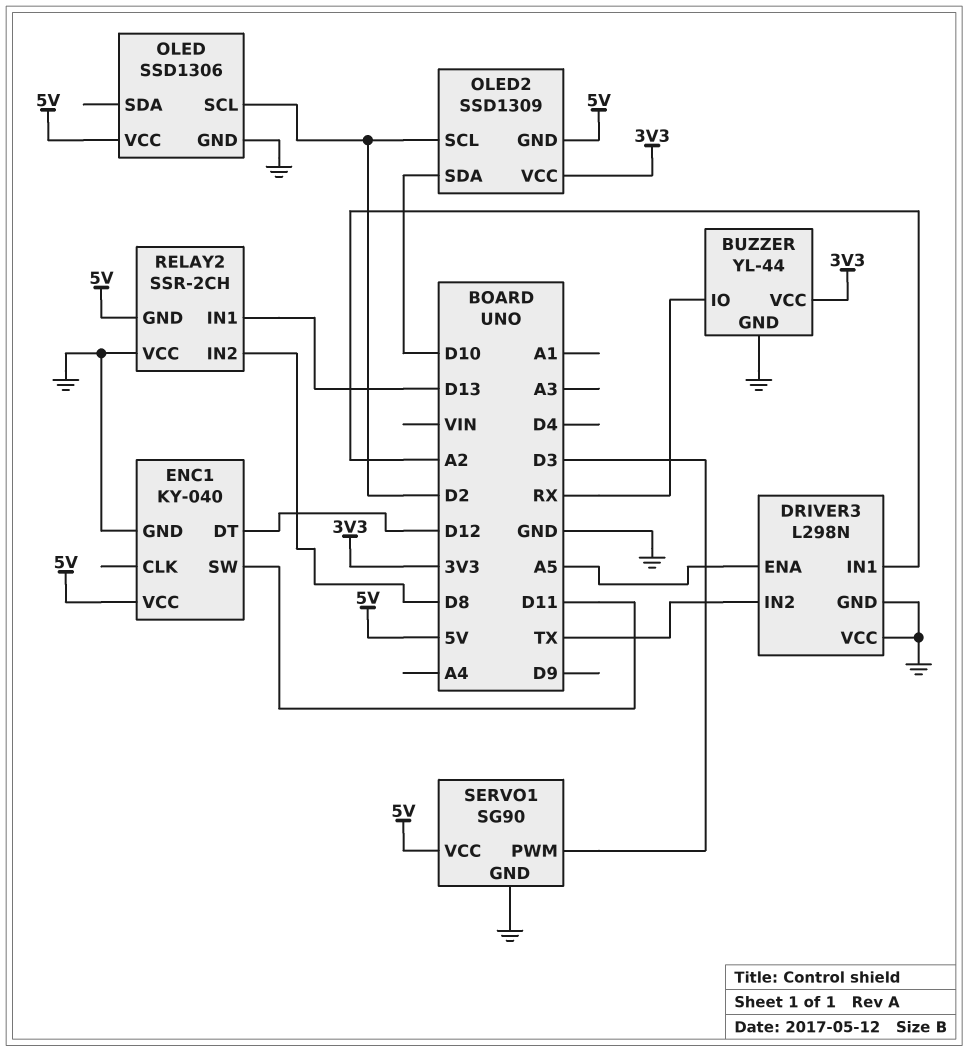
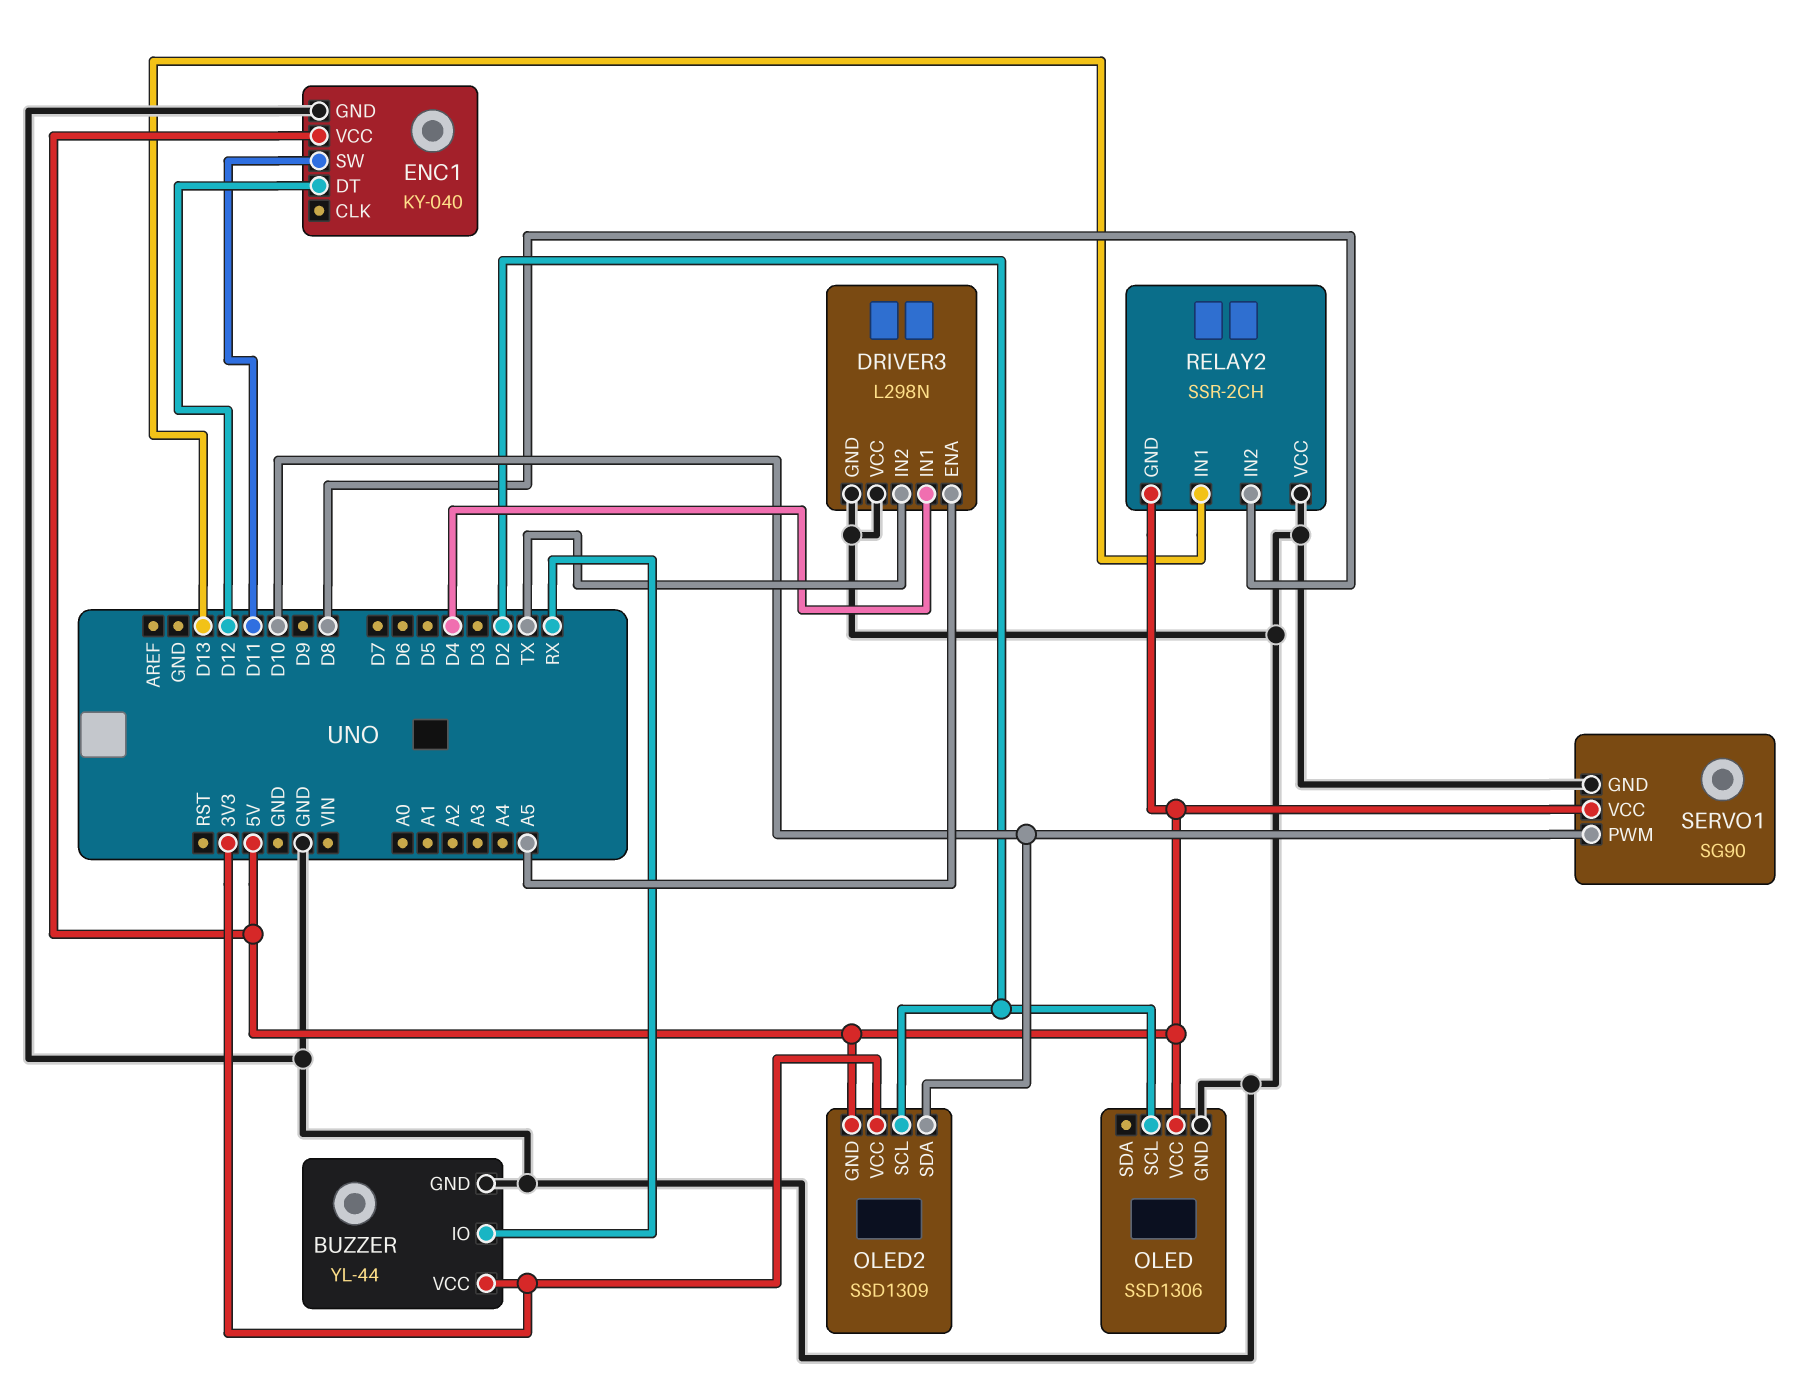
DRIVER3 pin IN1: A2 -> D4
SERVO1 pin PWM: D3 -> D10

